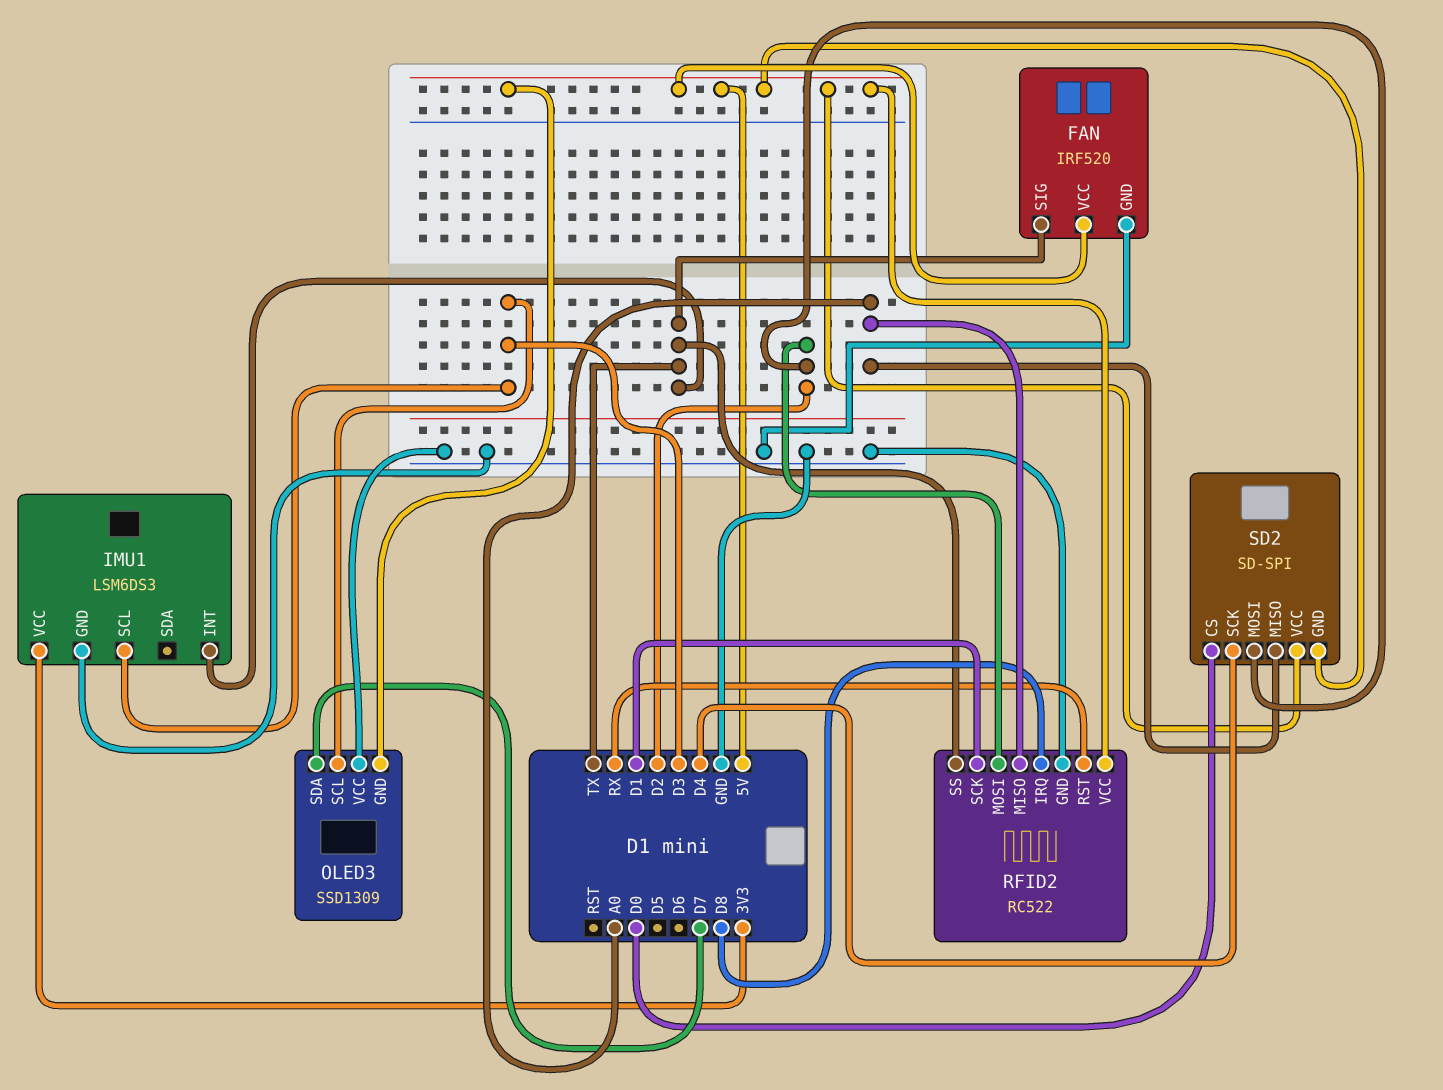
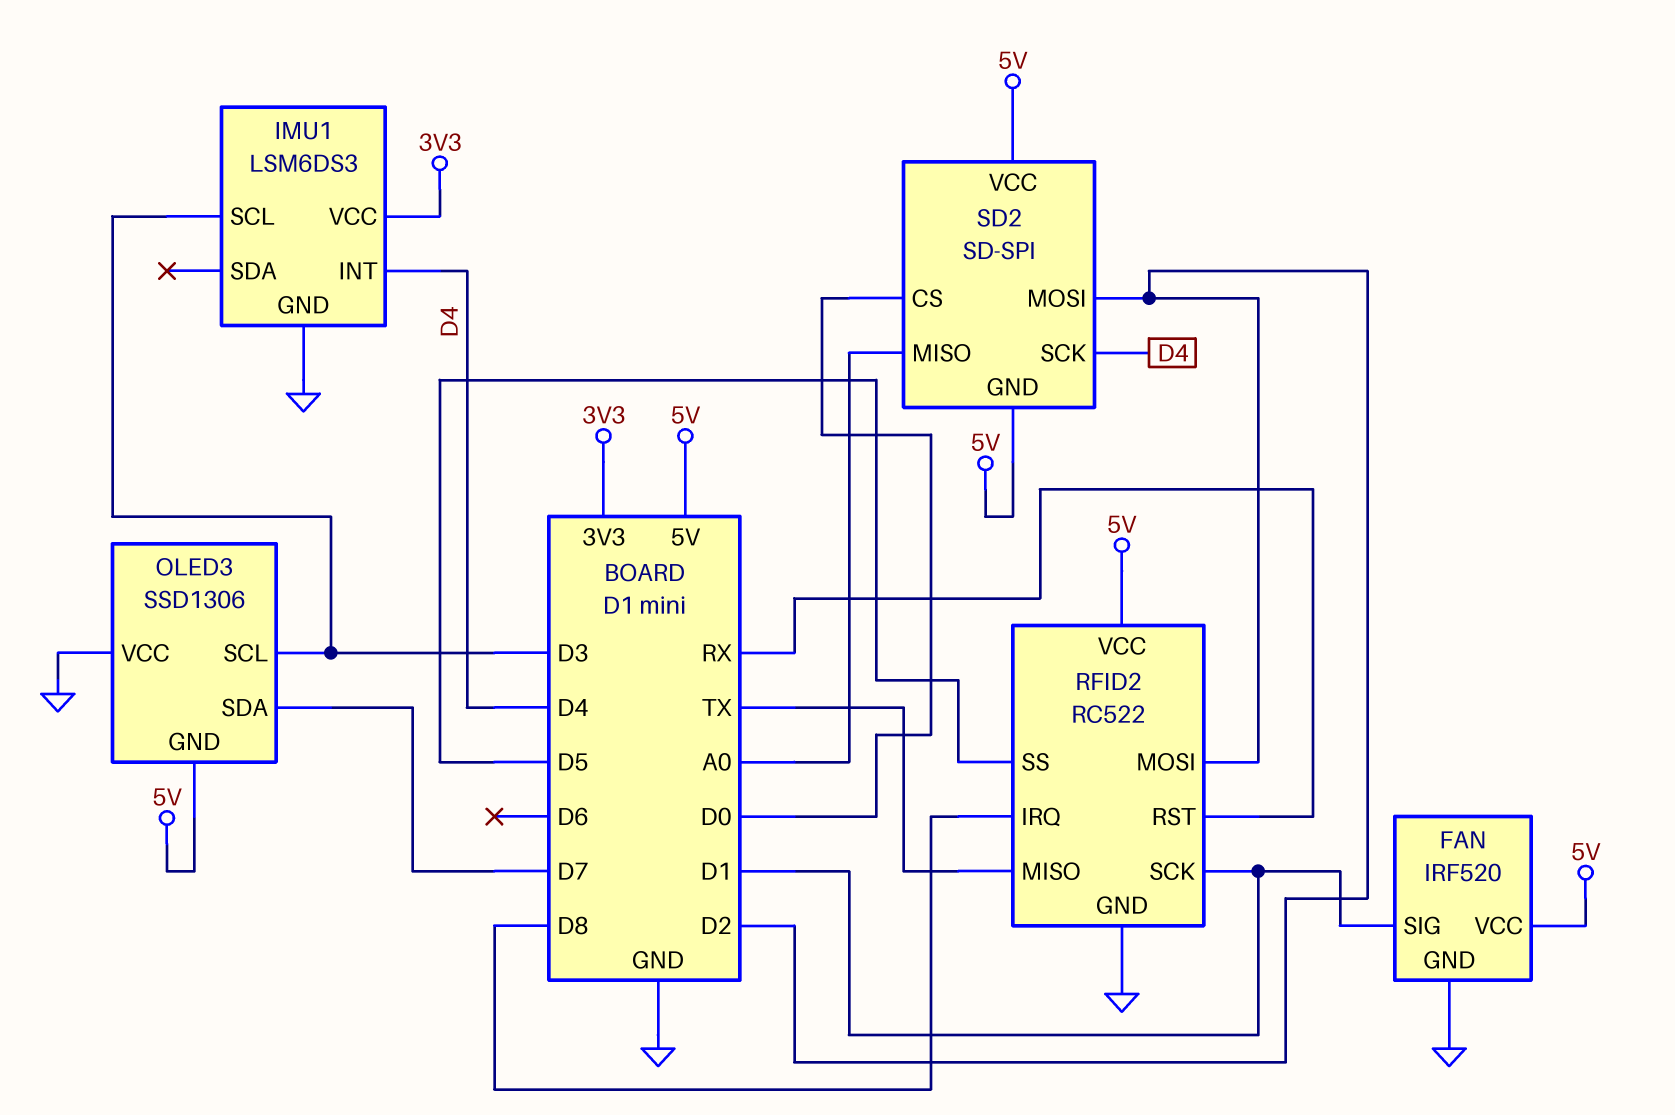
FAN pin SIG: TX -> D1
IMU1 pin INT: TX -> D4
OLED3: SSD1309 -> SSD1306
RFID2 pin MISO: A0 -> TX
RFID2 pin SS: TX -> D5

